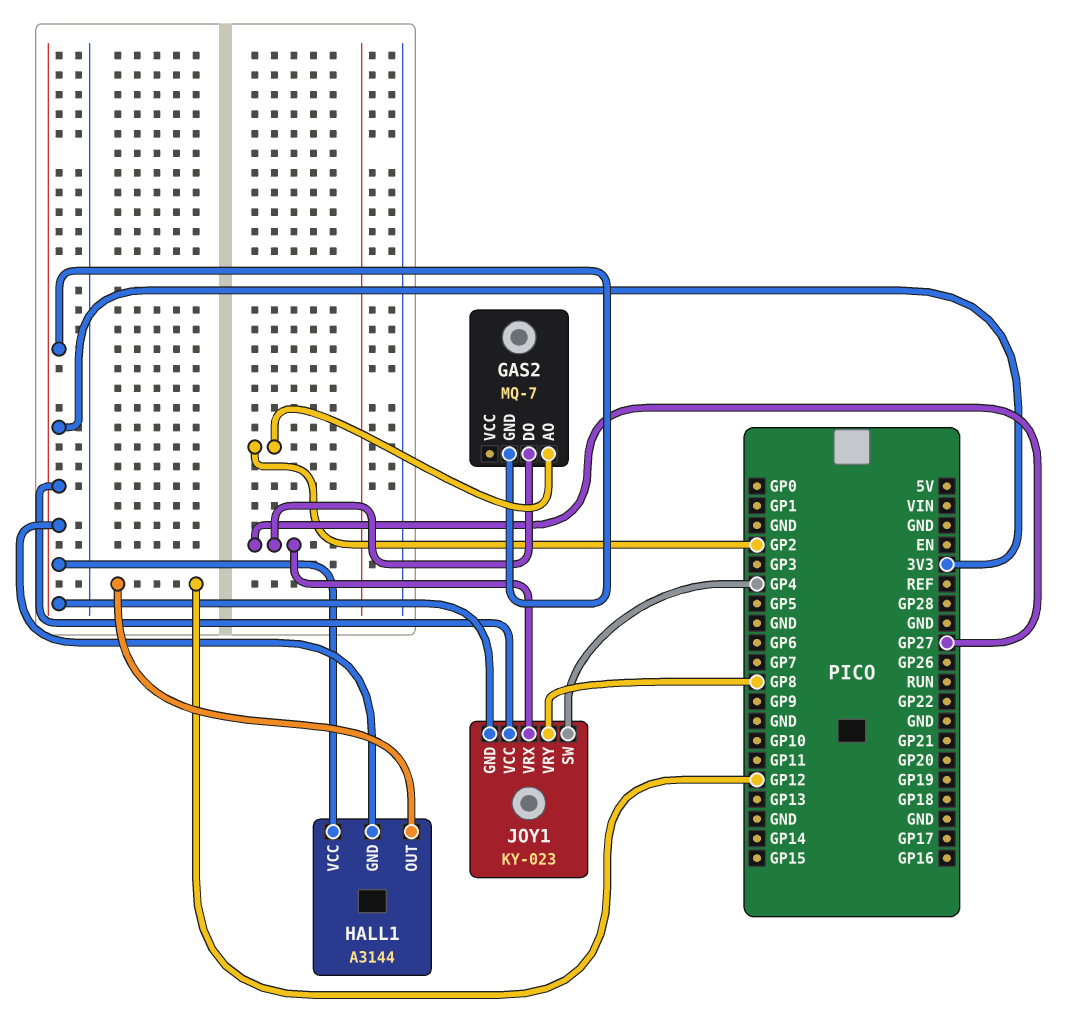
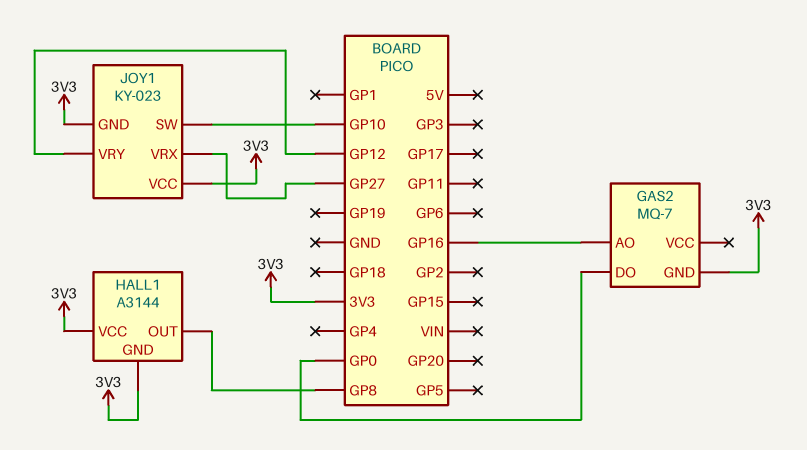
GAS2 pin AO: GP2 -> GP16
GAS2 pin DO: GP27 -> GP0
HALL1 pin OUT: GP12 -> GP8
JOY1 pin SW: GP4 -> GP10
JOY1 pin VRY: GP8 -> GP12

